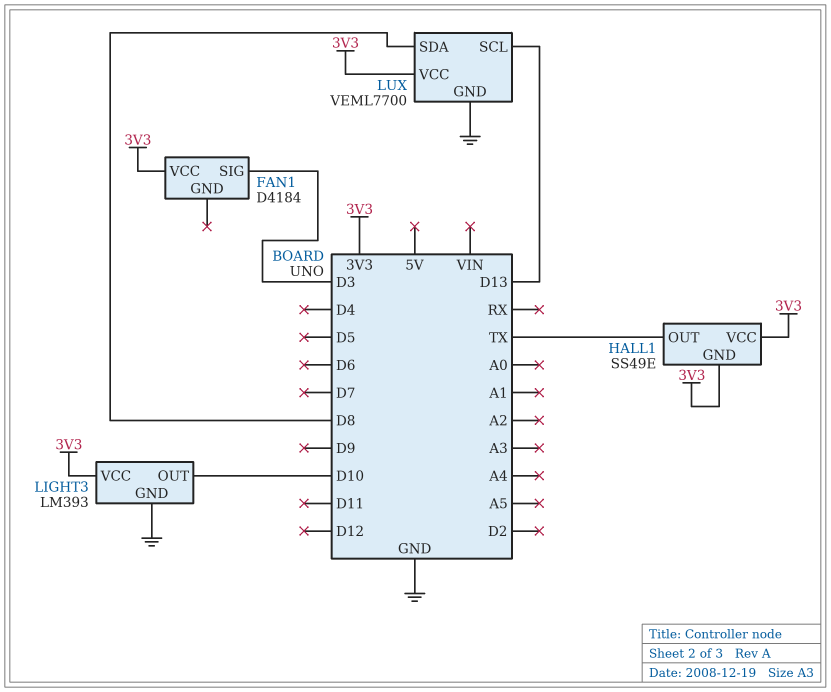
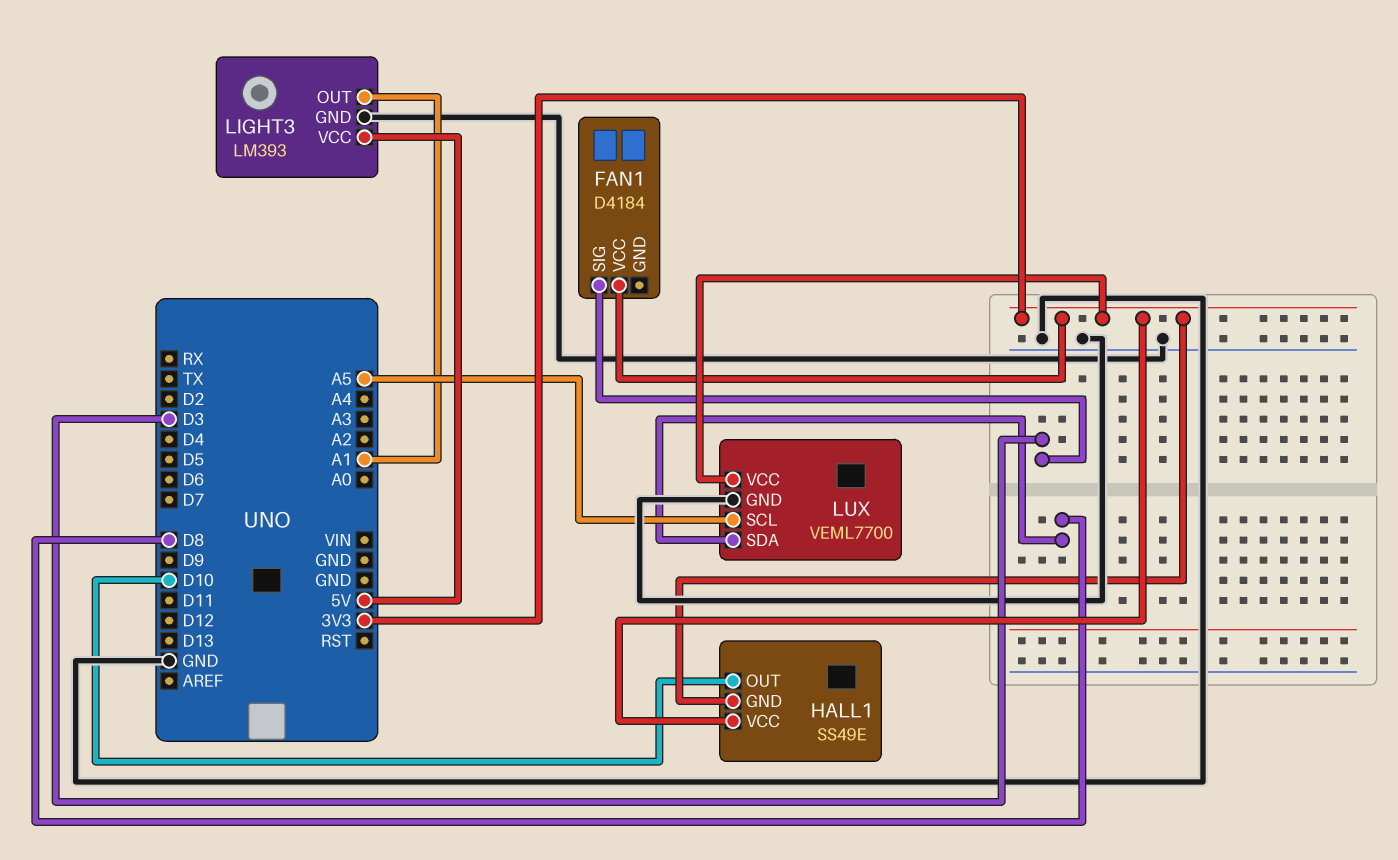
HALL1 pin OUT: TX -> D10
LIGHT3 pin OUT: D10 -> A1
LIGHT3 pin VCC: 3V3 -> 5V
LUX pin SCL: D13 -> A5

